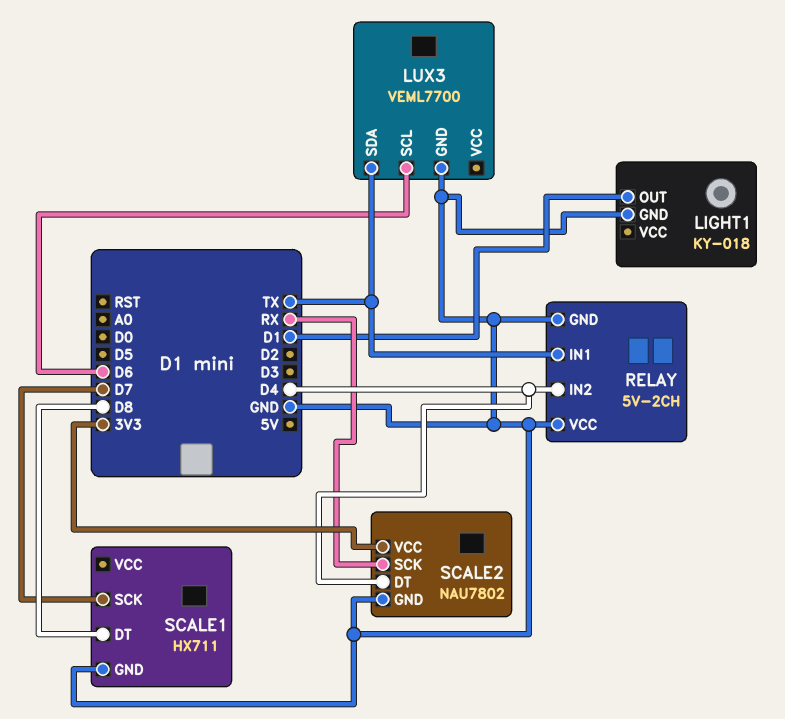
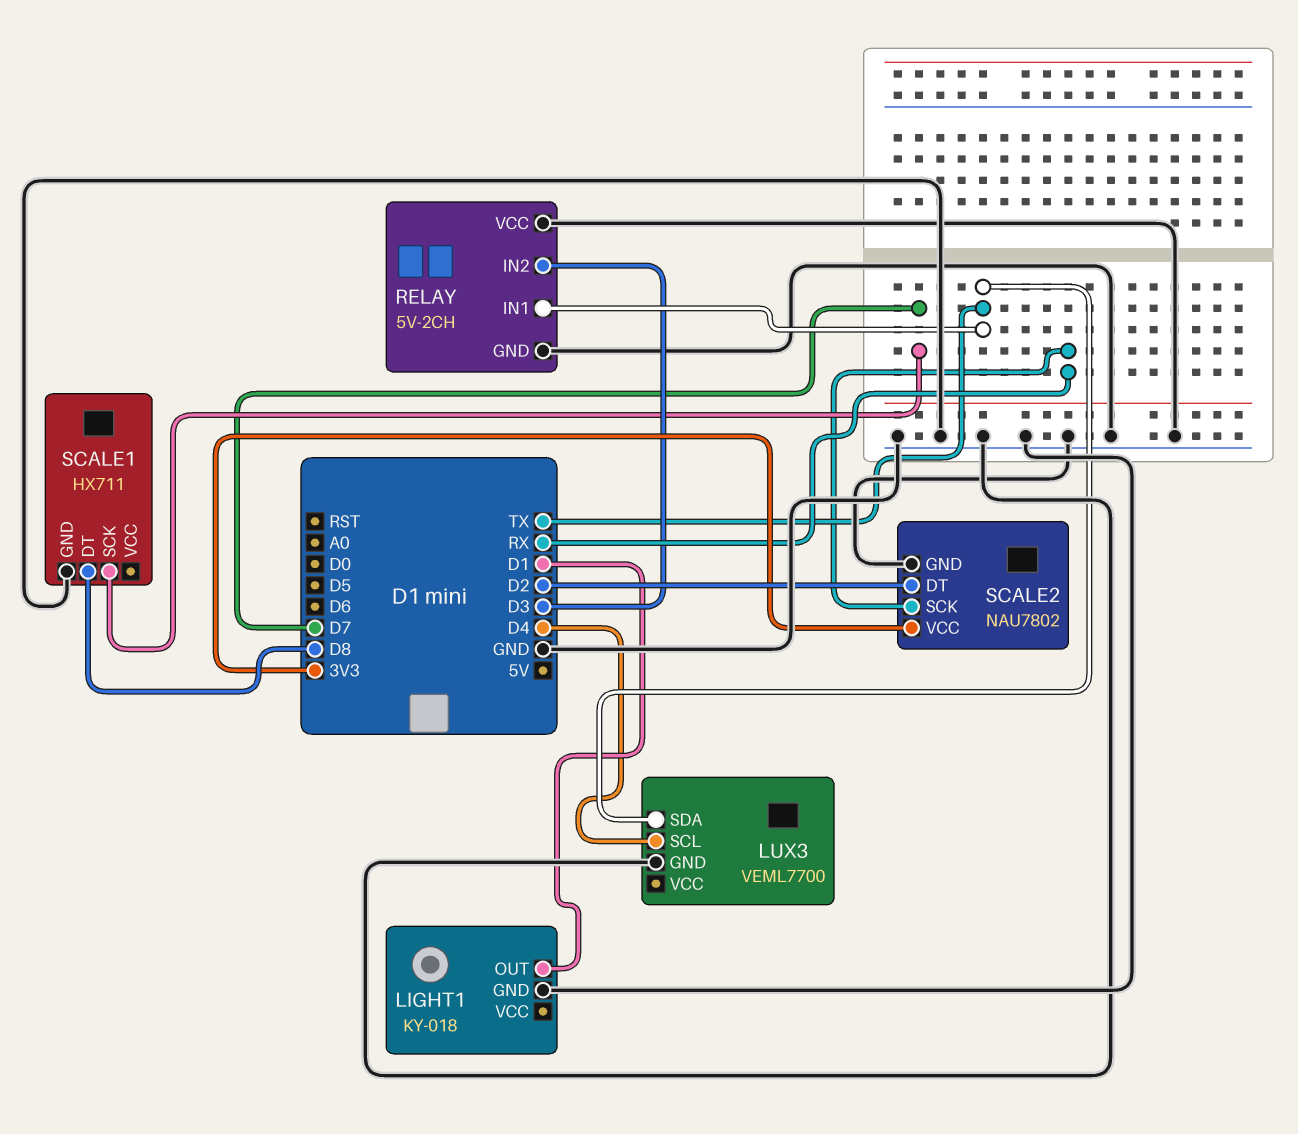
LUX3 pin SCL: D6 -> D4
RELAY pin IN2: D4 -> D3
SCALE2 pin DT: D4 -> D2

